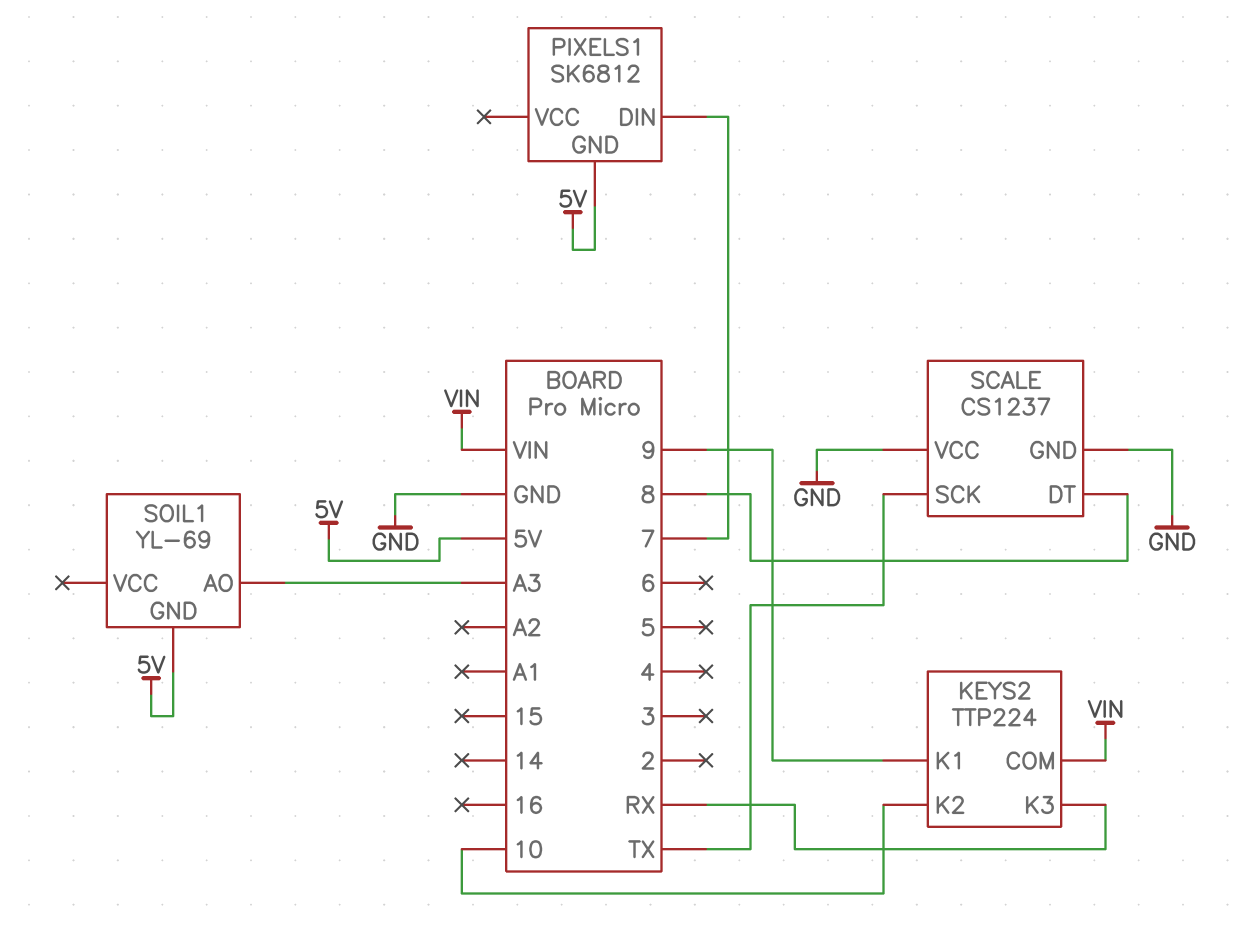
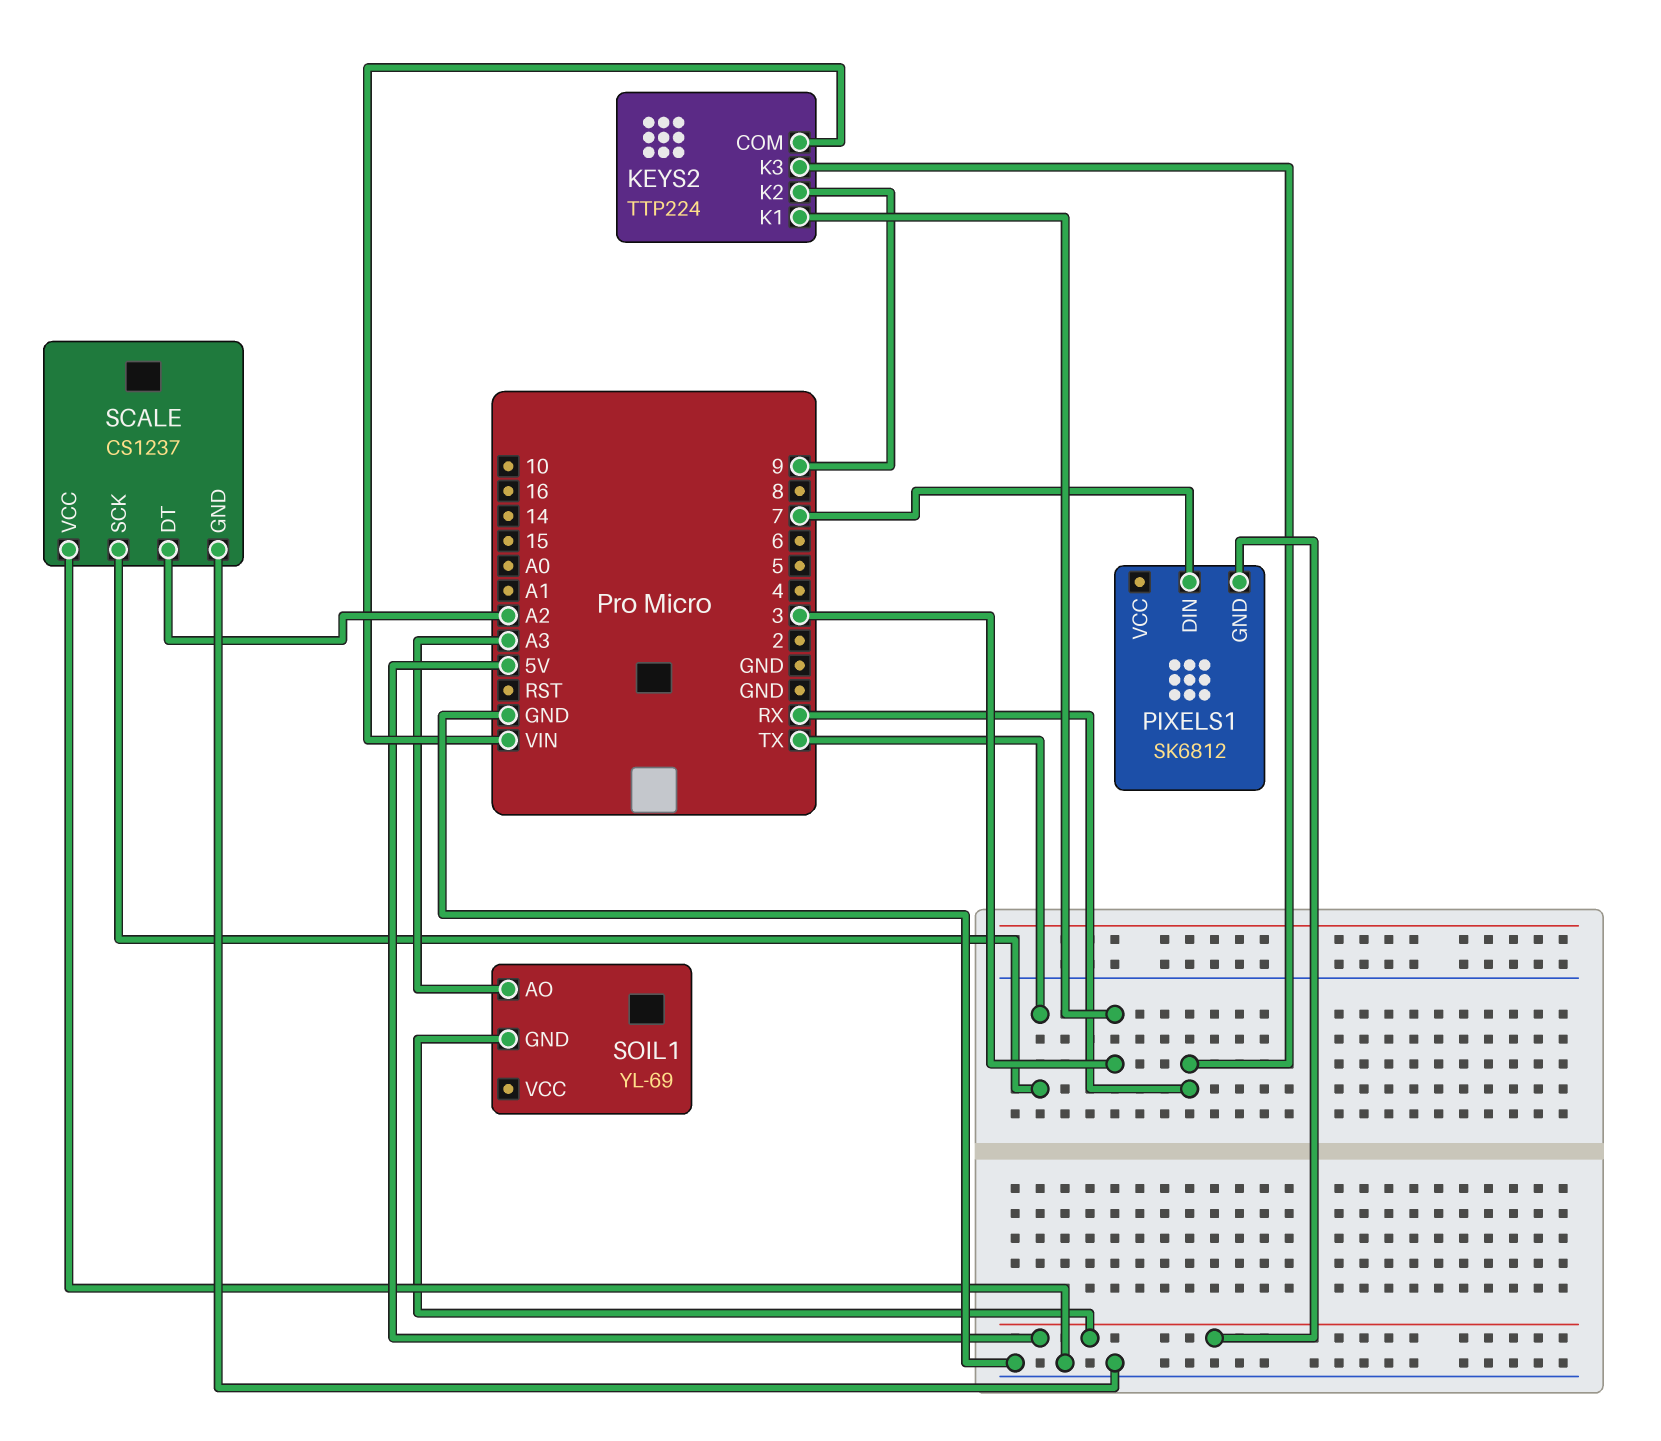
KEYS2 pin K1: 9 -> 3
KEYS2 pin K2: 10 -> 9
SCALE pin DT: 8 -> A2

